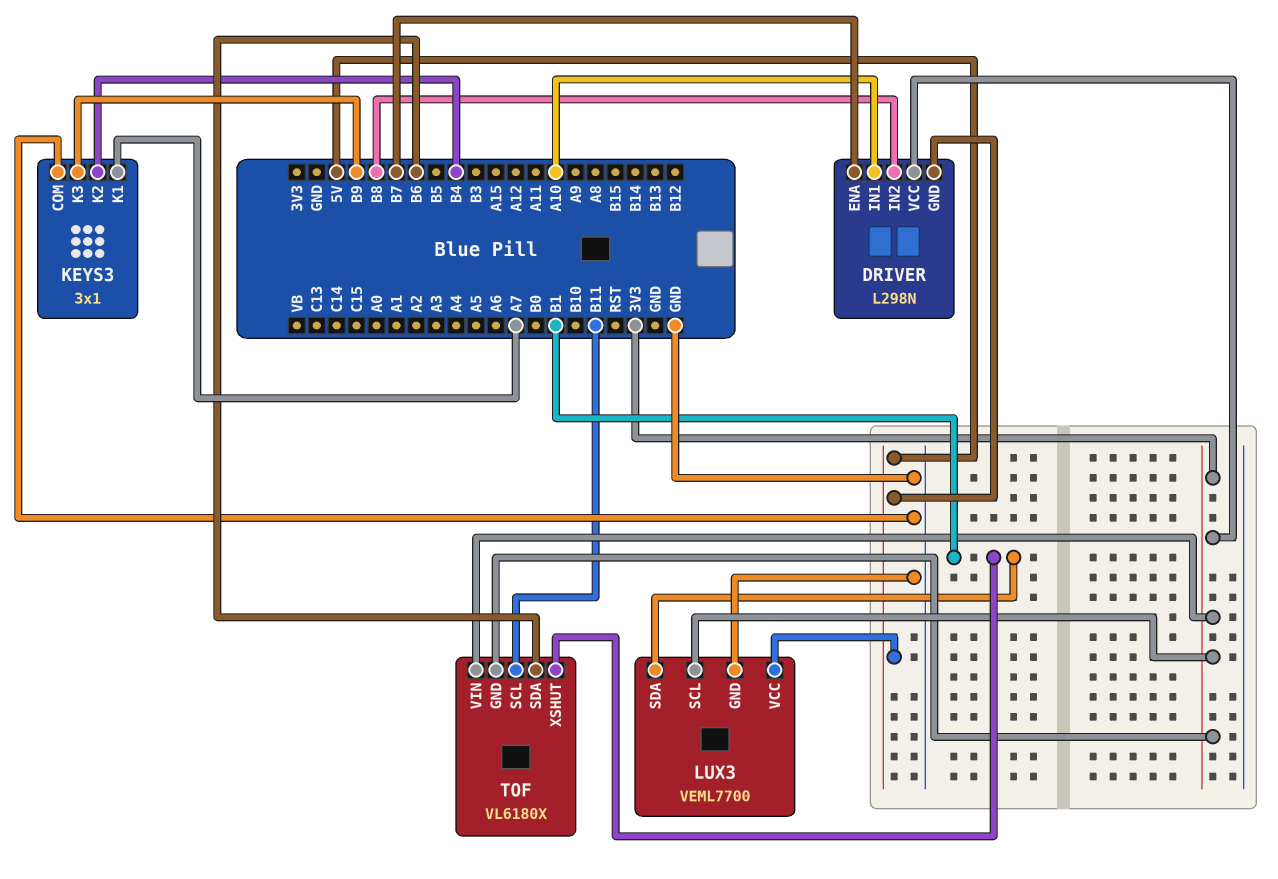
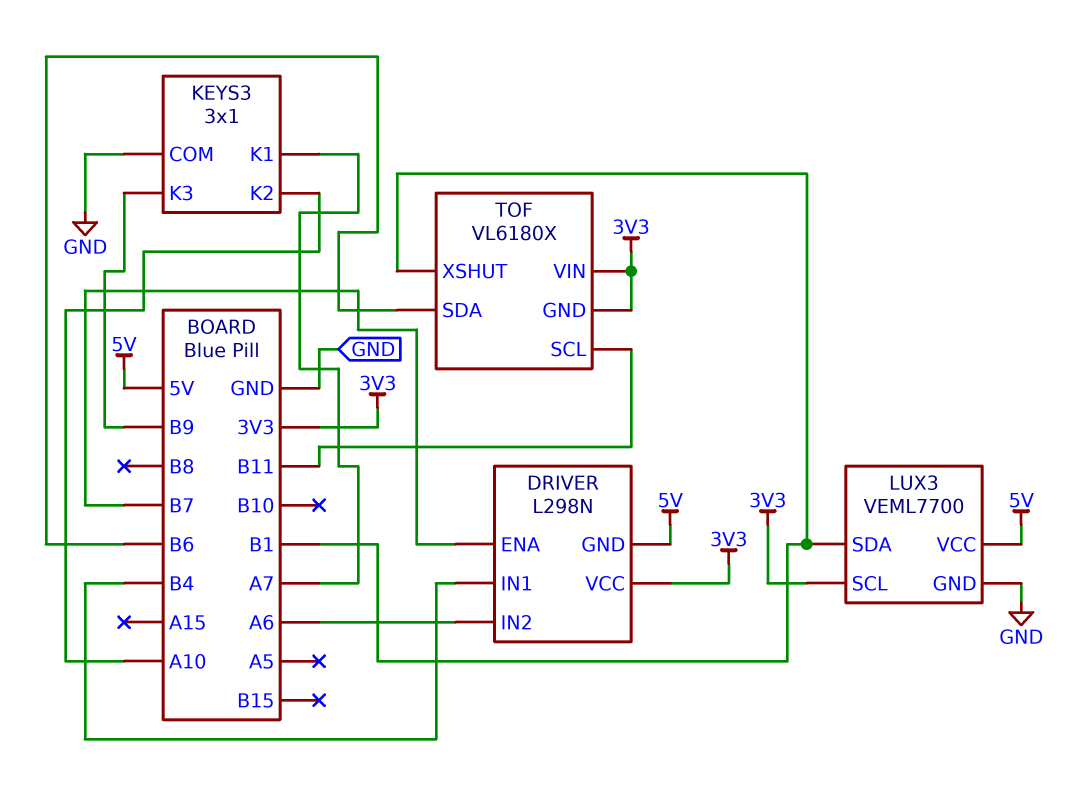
DRIVER pin IN1: A10 -> B4
DRIVER pin IN2: B8 -> A6
KEYS3 pin K2: B4 -> A10

